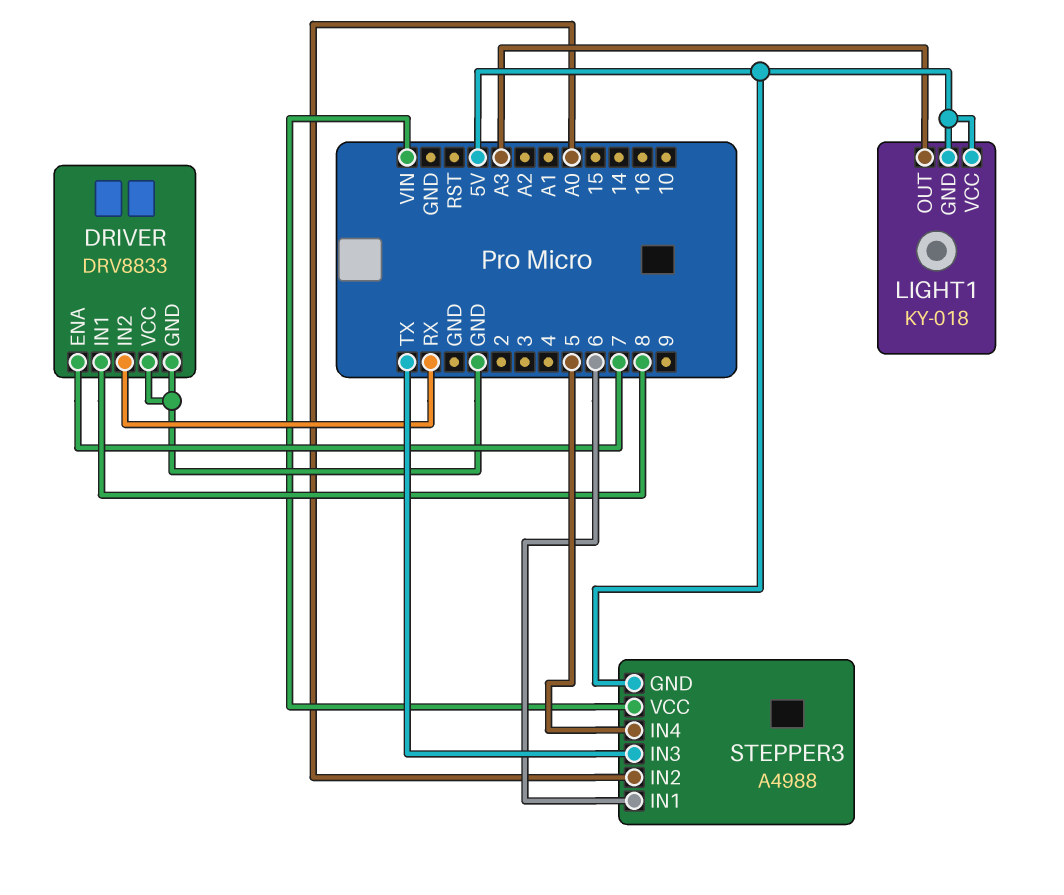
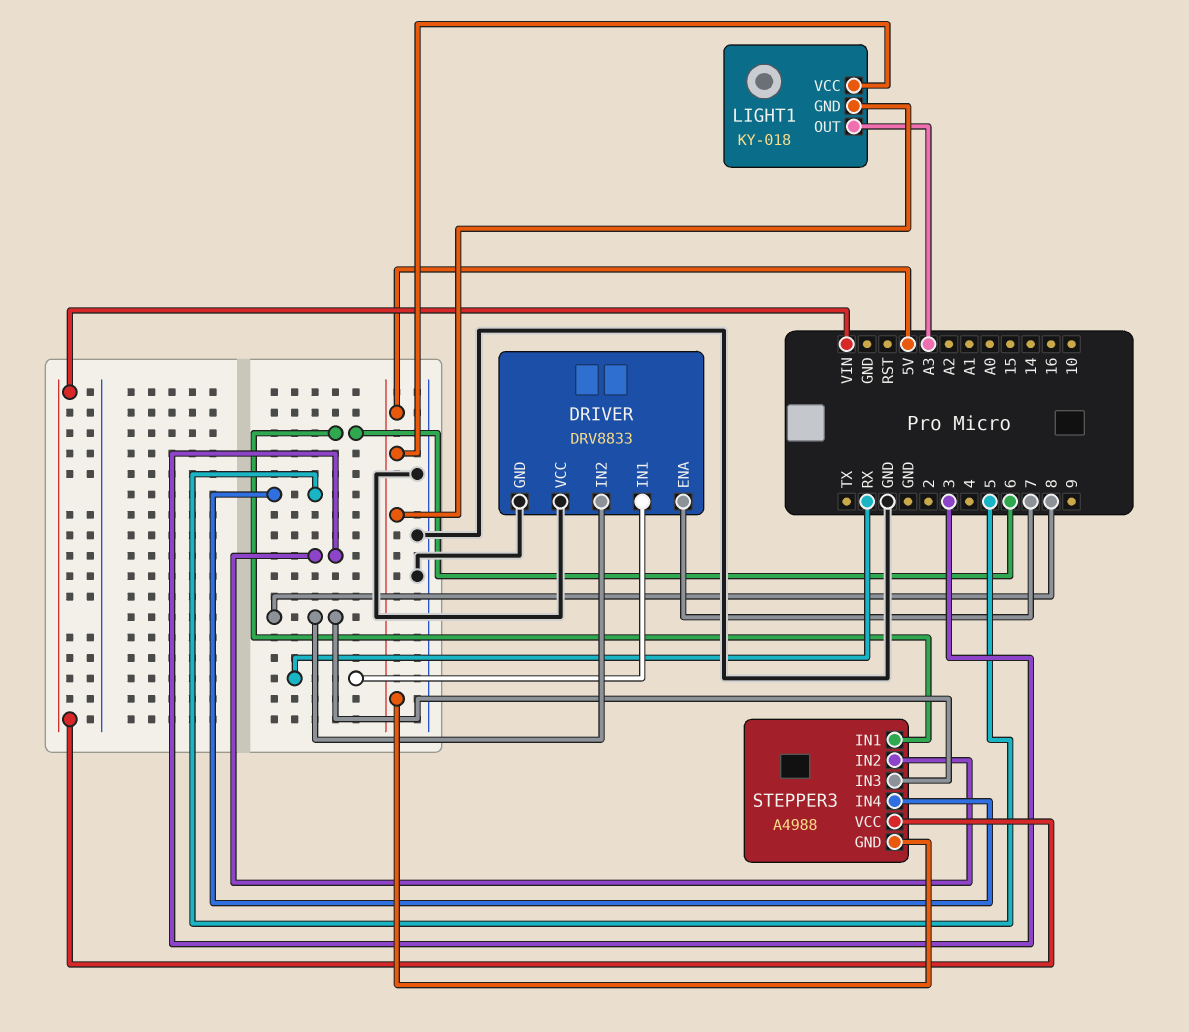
DRIVER pin IN1: 8 -> RX
DRIVER pin IN2: RX -> 8
STEPPER3 pin IN2: A0 -> 3
STEPPER3 pin IN3: TX -> 8

